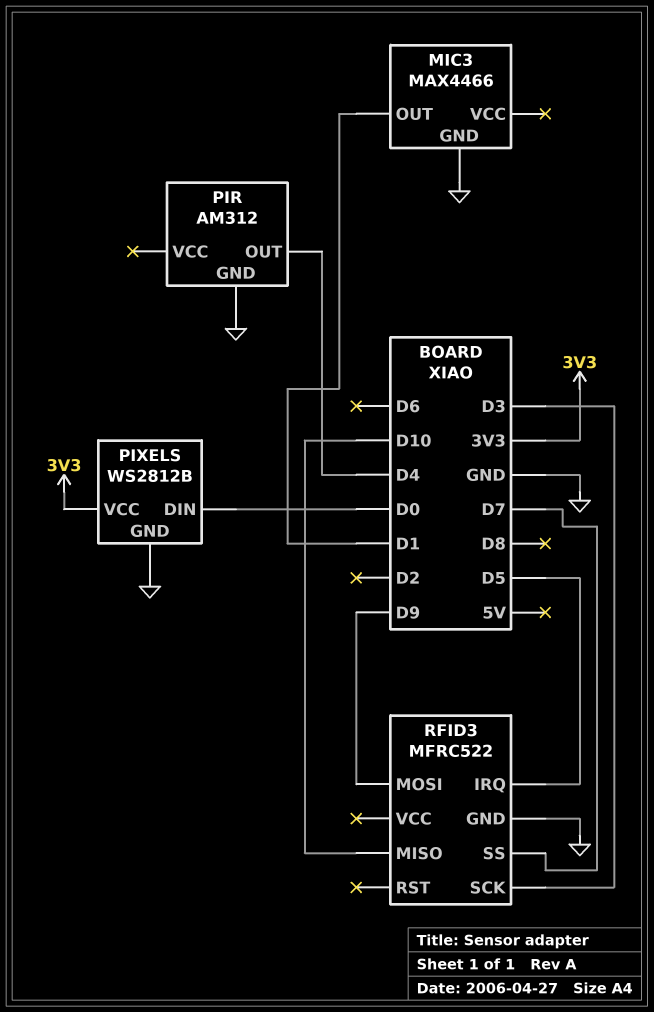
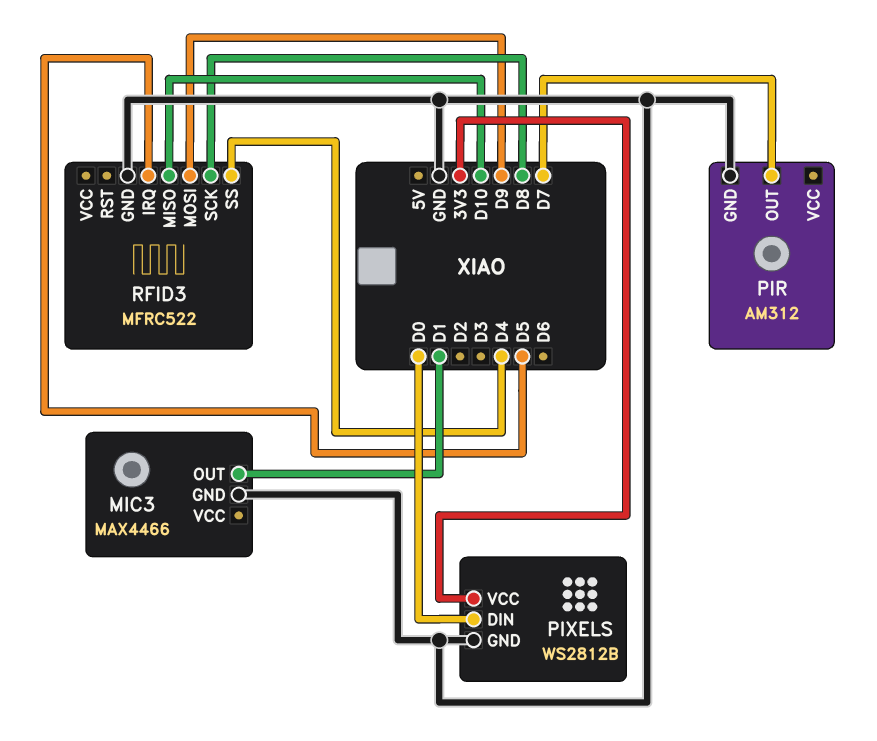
PIR pin OUT: D4 -> D7
RFID3 pin SCK: D3 -> D8
RFID3 pin SS: D7 -> D4

